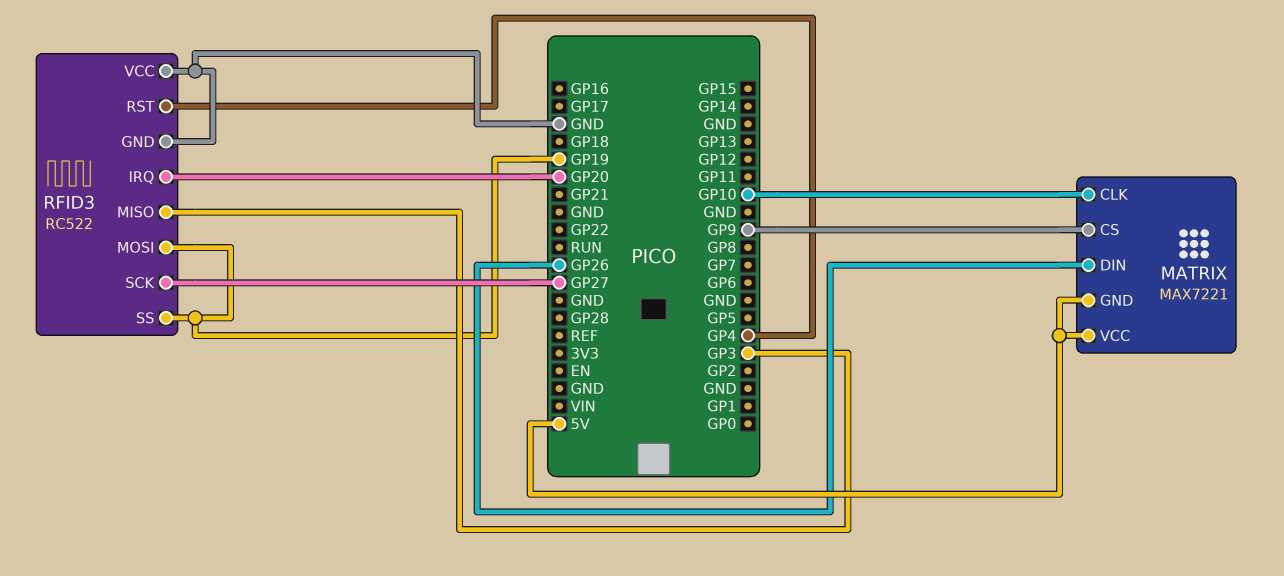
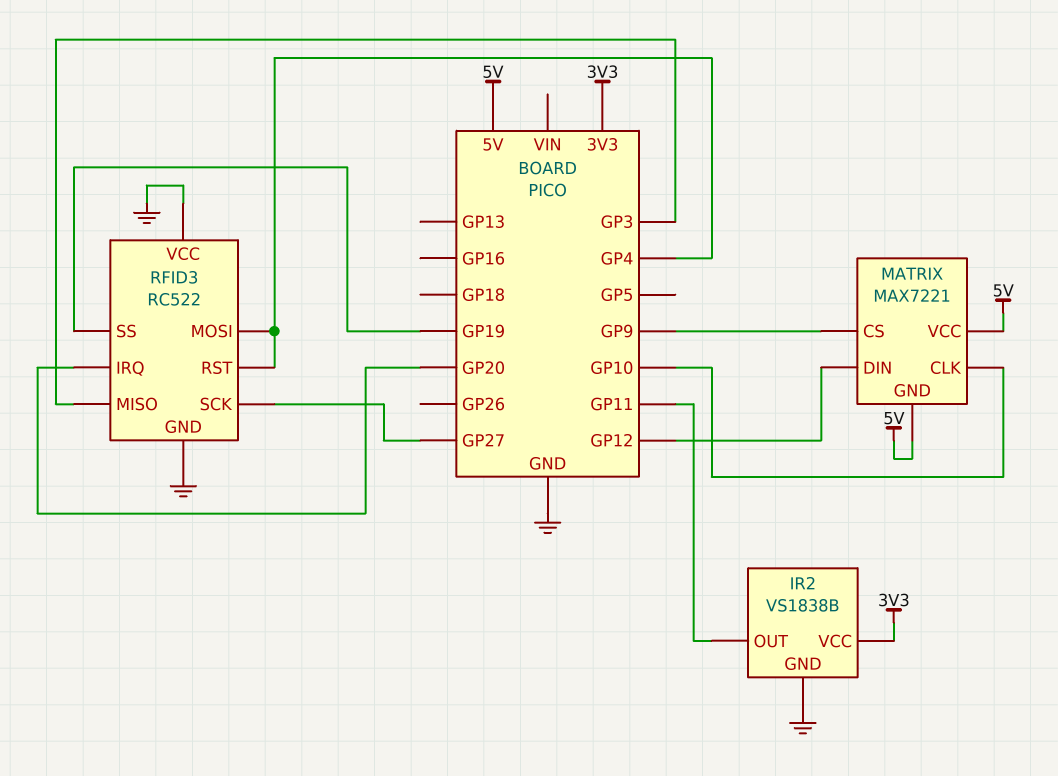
IR2: none -> VS1838B
IR2 pin GND: none -> GND
IR2 pin OUT: none -> GP11
IR2 pin VCC: none -> 3V3
MATRIX pin DIN: GP26 -> GP12
RFID3 pin MOSI: GP19 -> GP4

